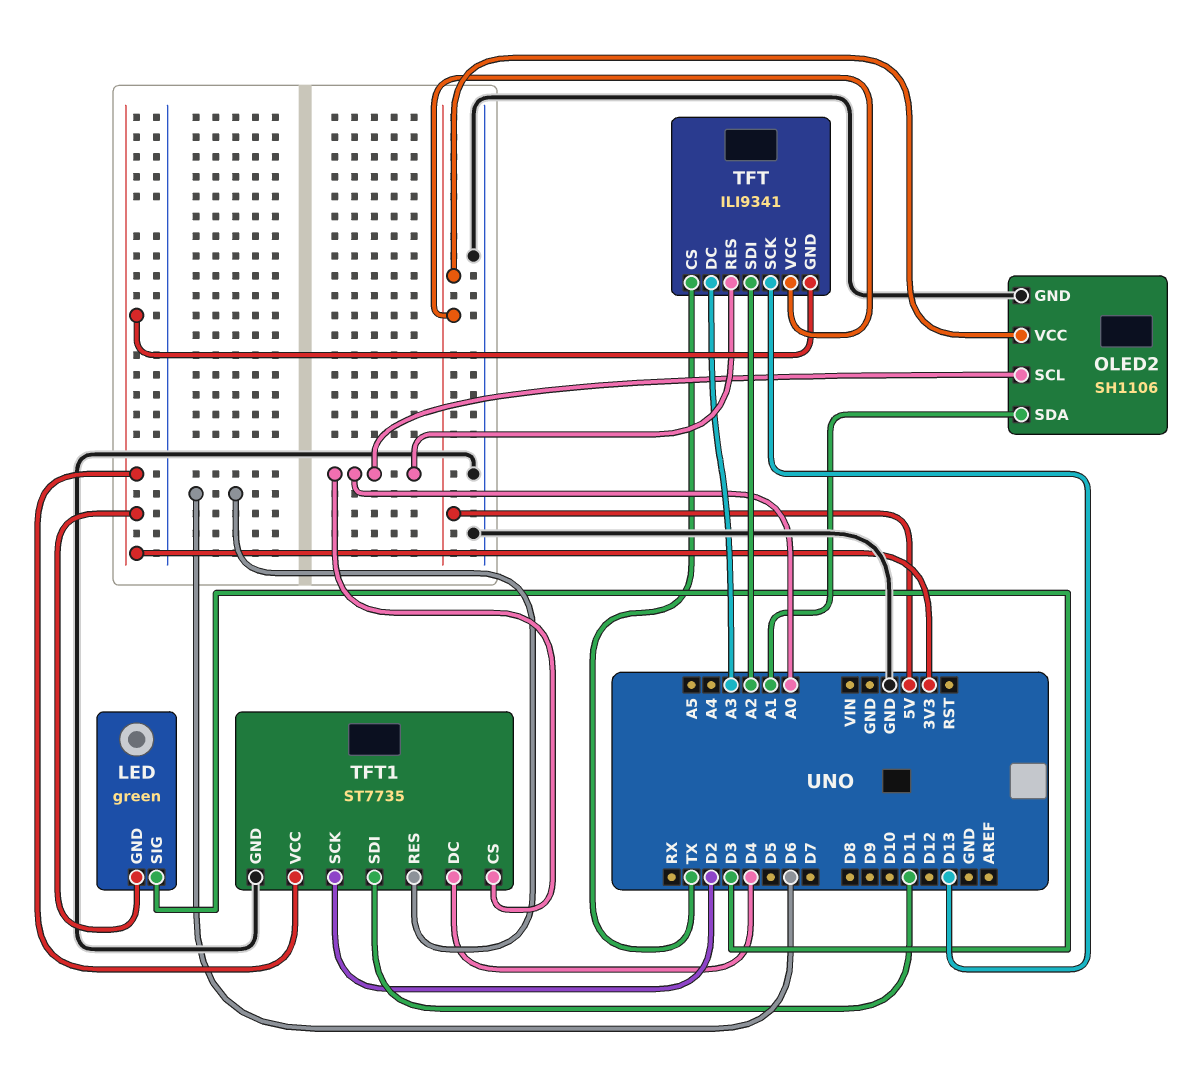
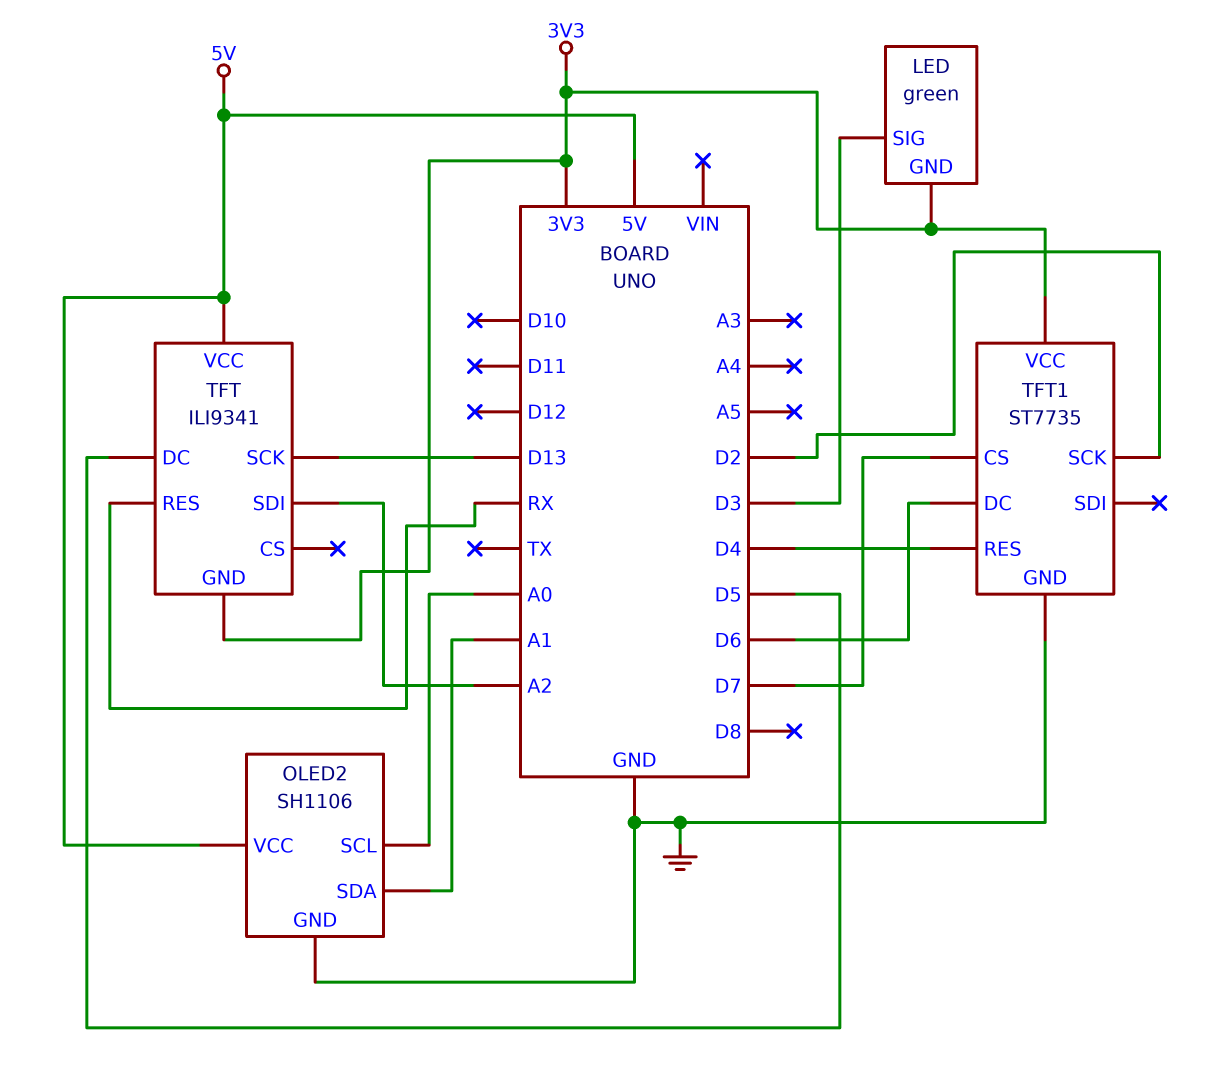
TFT pin CS: TX -> none
TFT pin DC: A3 -> D5
TFT pin RES: A0 -> RX
TFT1 pin CS: A0 -> D7
TFT1 pin DC: D4 -> D6
TFT1 pin RES: D6 -> D4
TFT1 pin SDI: D11 -> none

